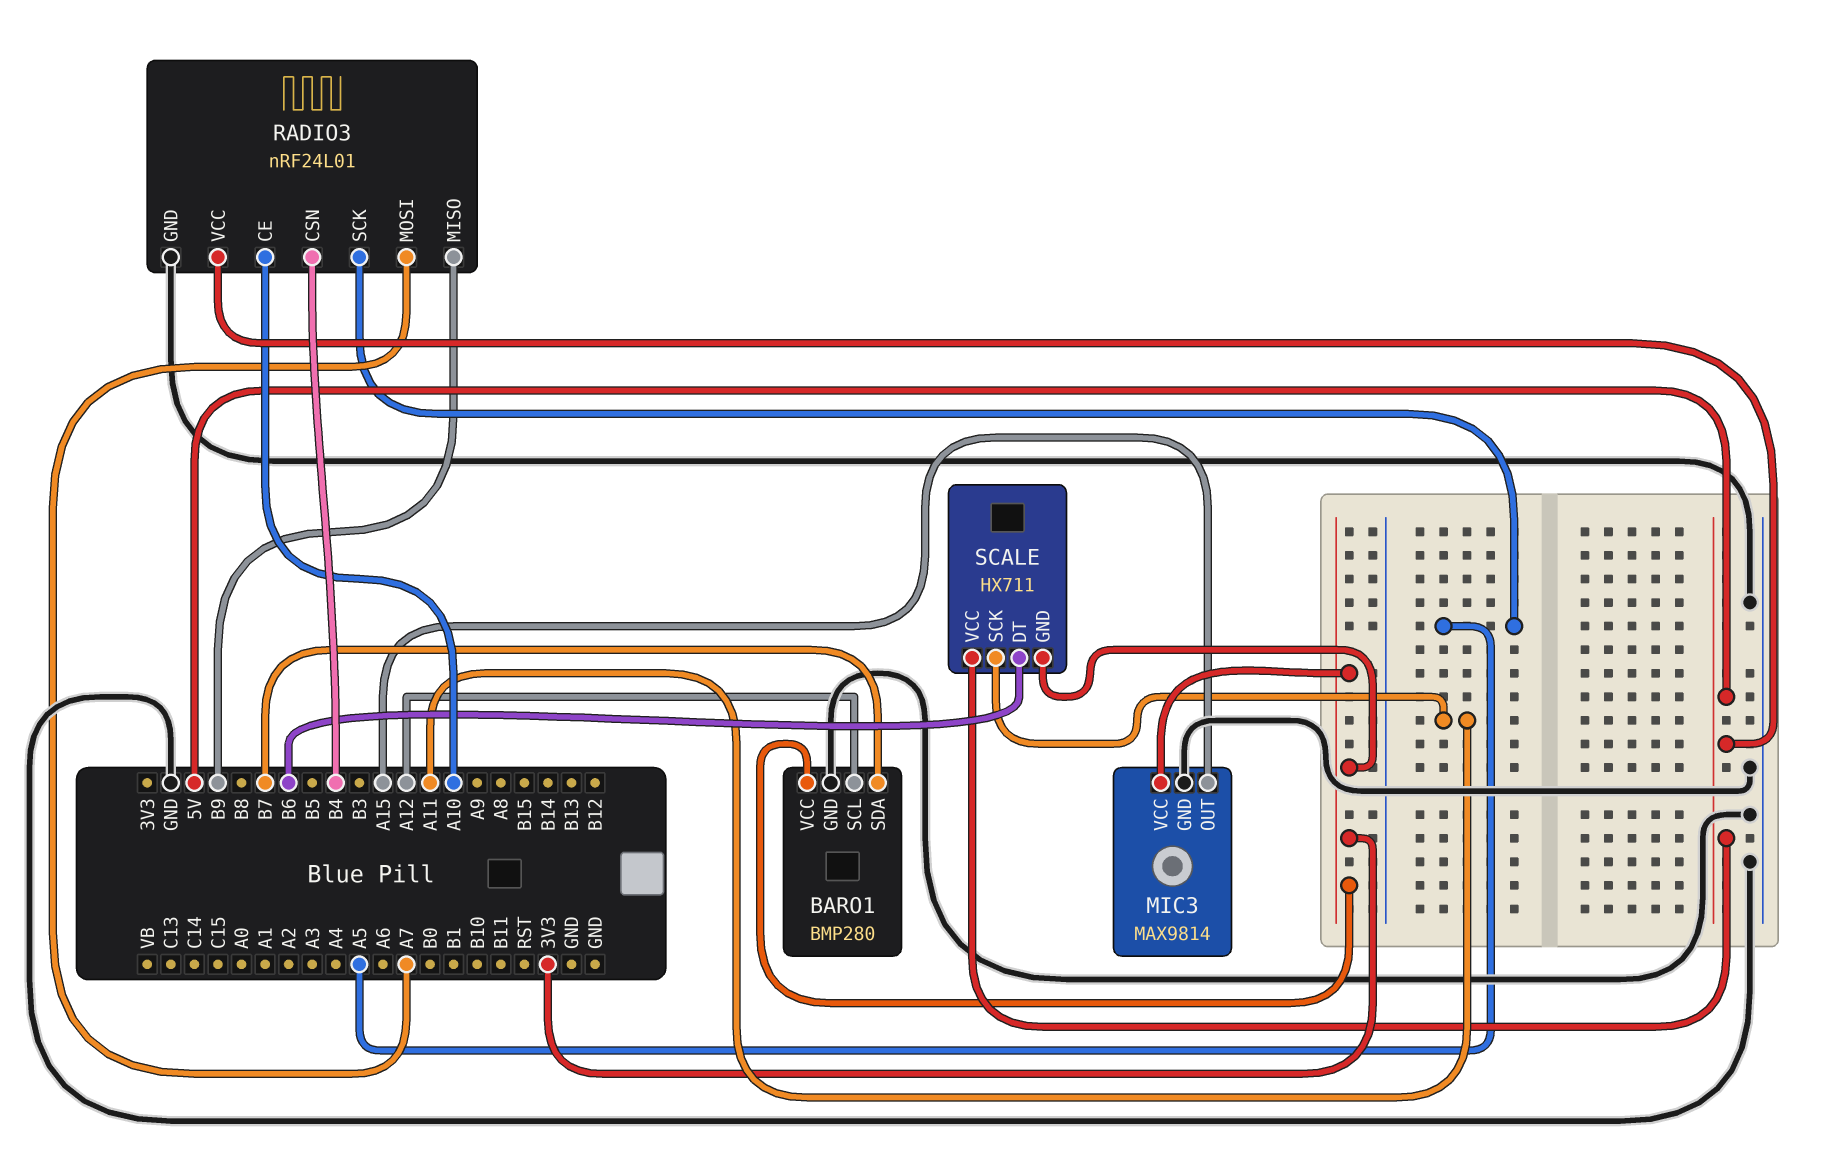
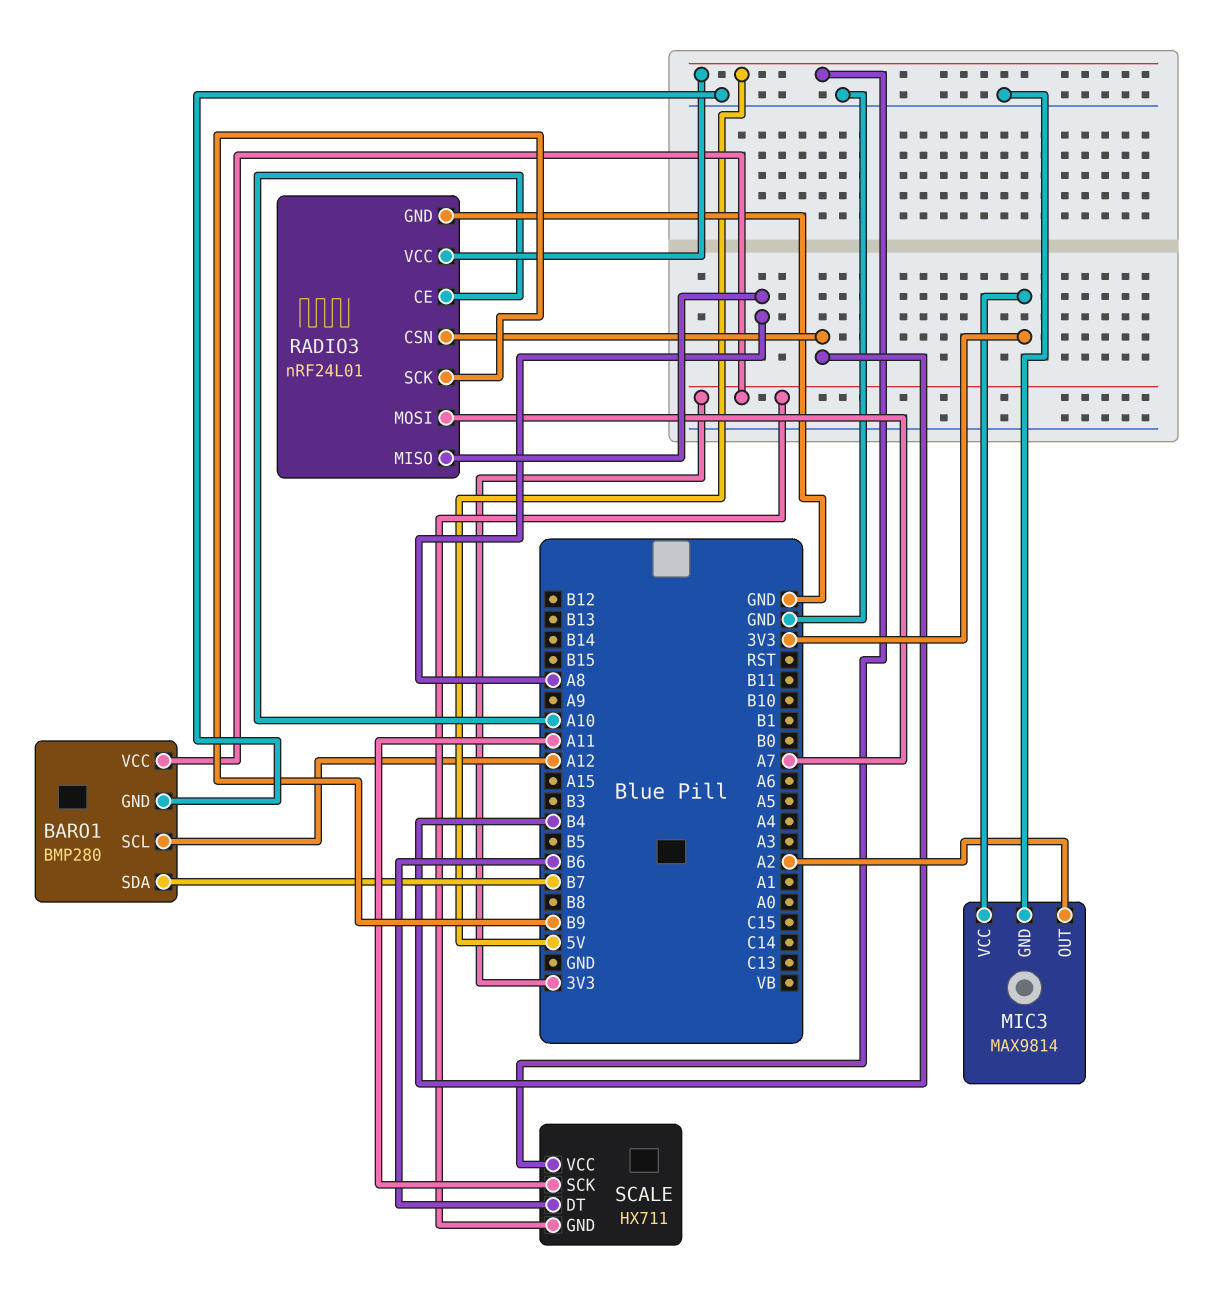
MIC3 pin OUT: A15 -> A2
RADIO3 pin MISO: B9 -> A8
RADIO3 pin SCK: A5 -> B9

